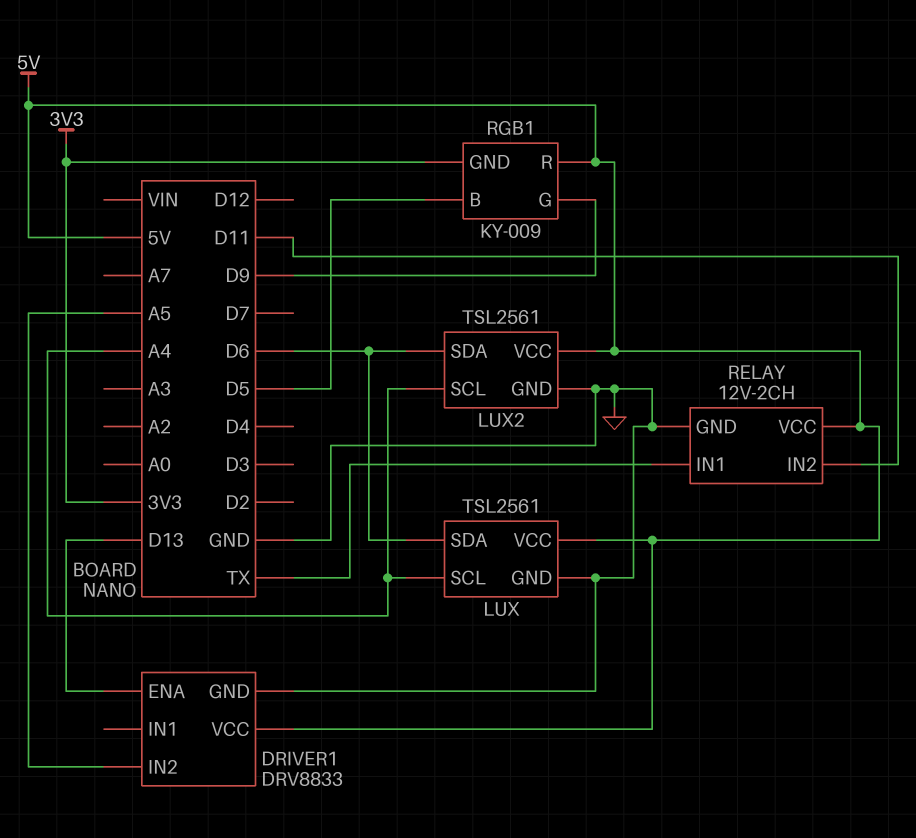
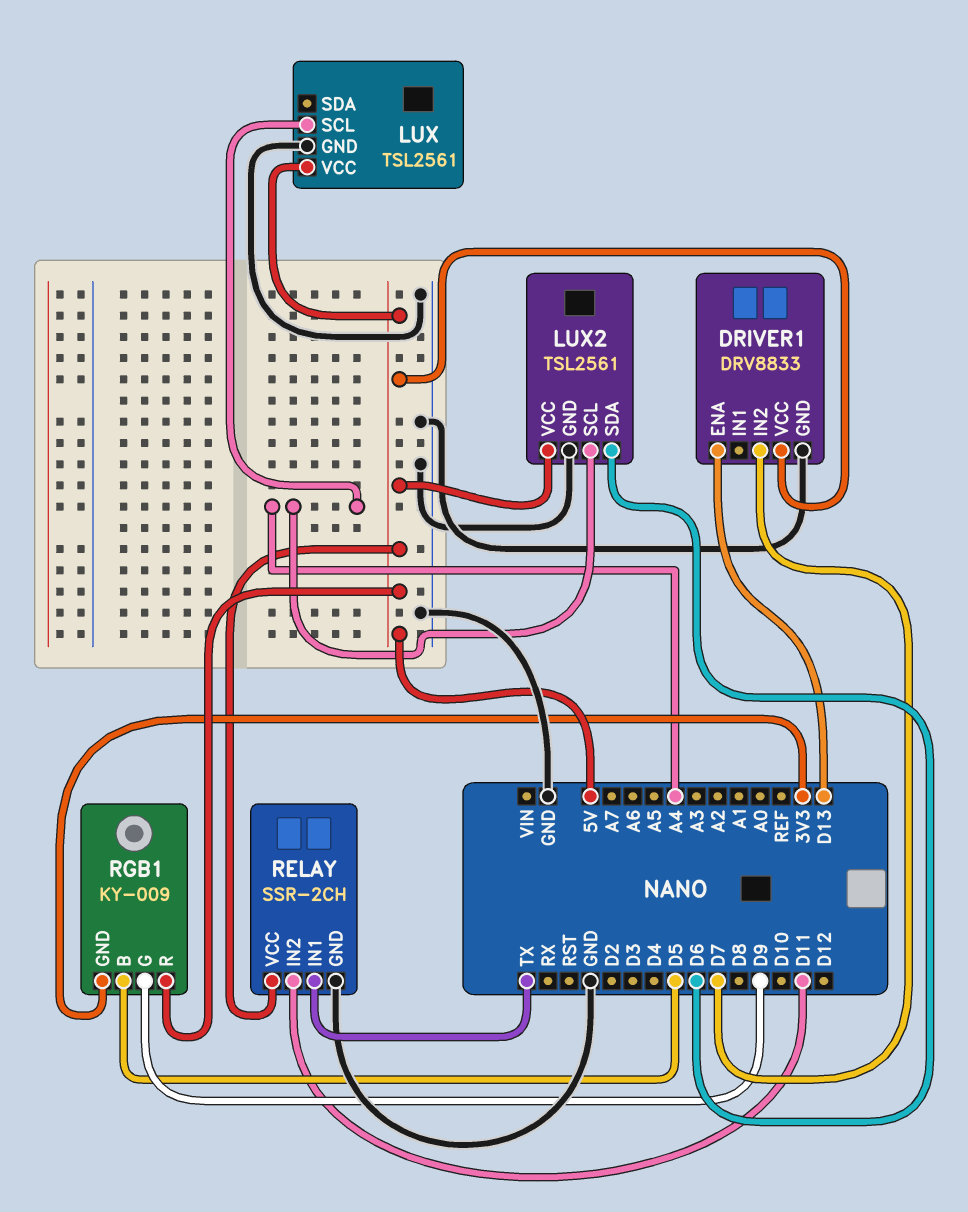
DRIVER1 pin IN2: A5 -> D7
LUX pin SDA: D6 -> none
RELAY: 12V-2CH -> SSR-2CH

